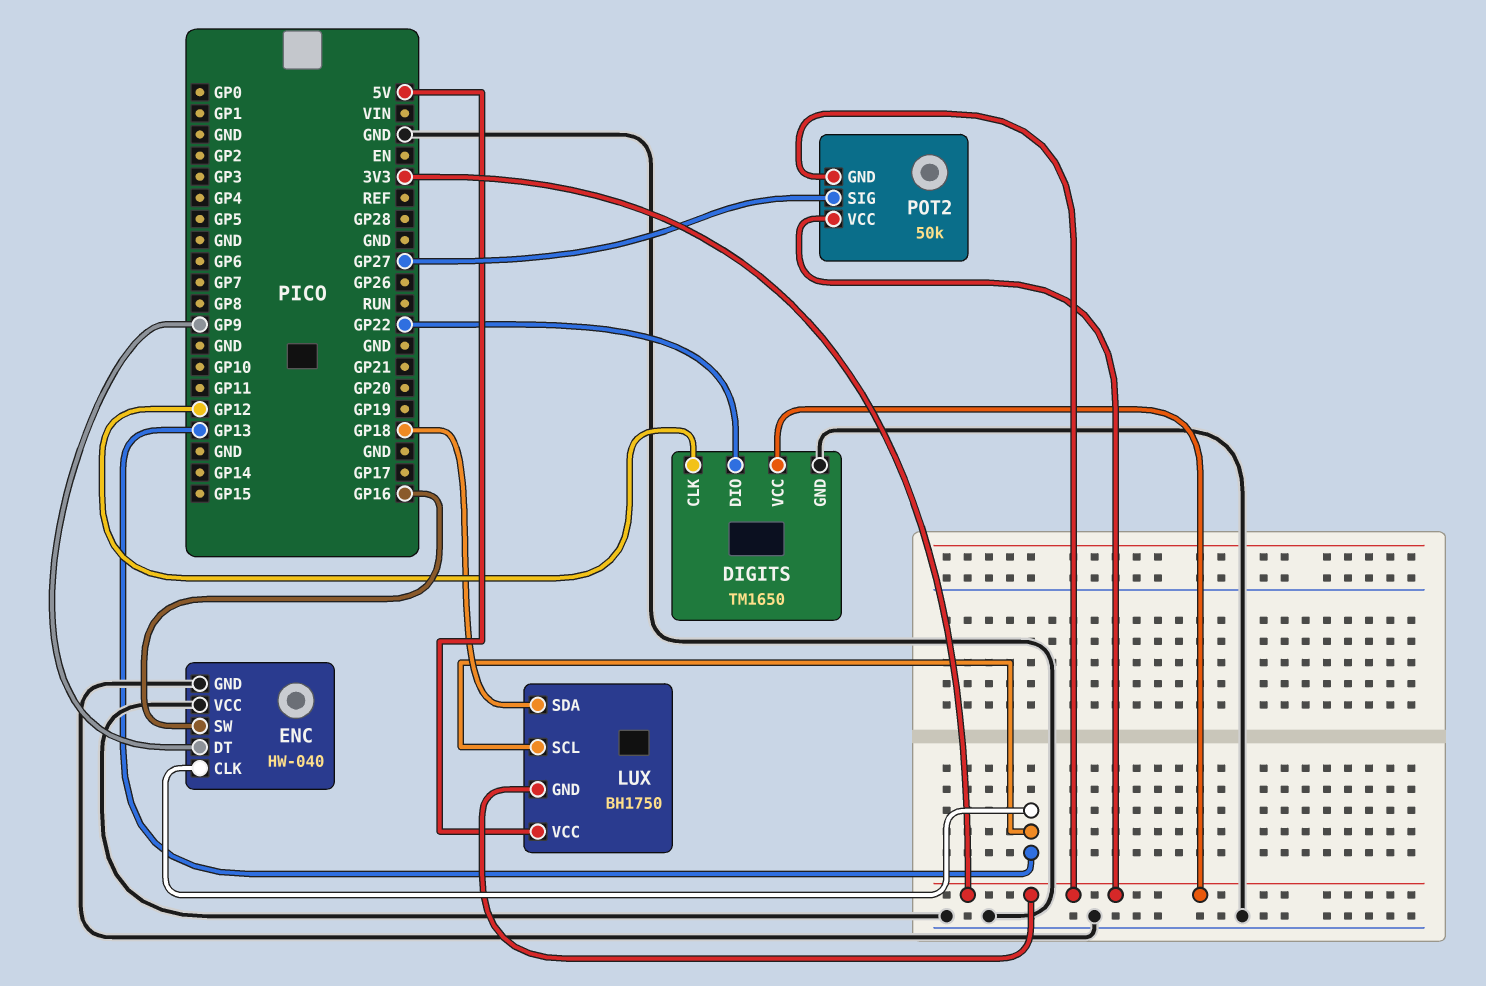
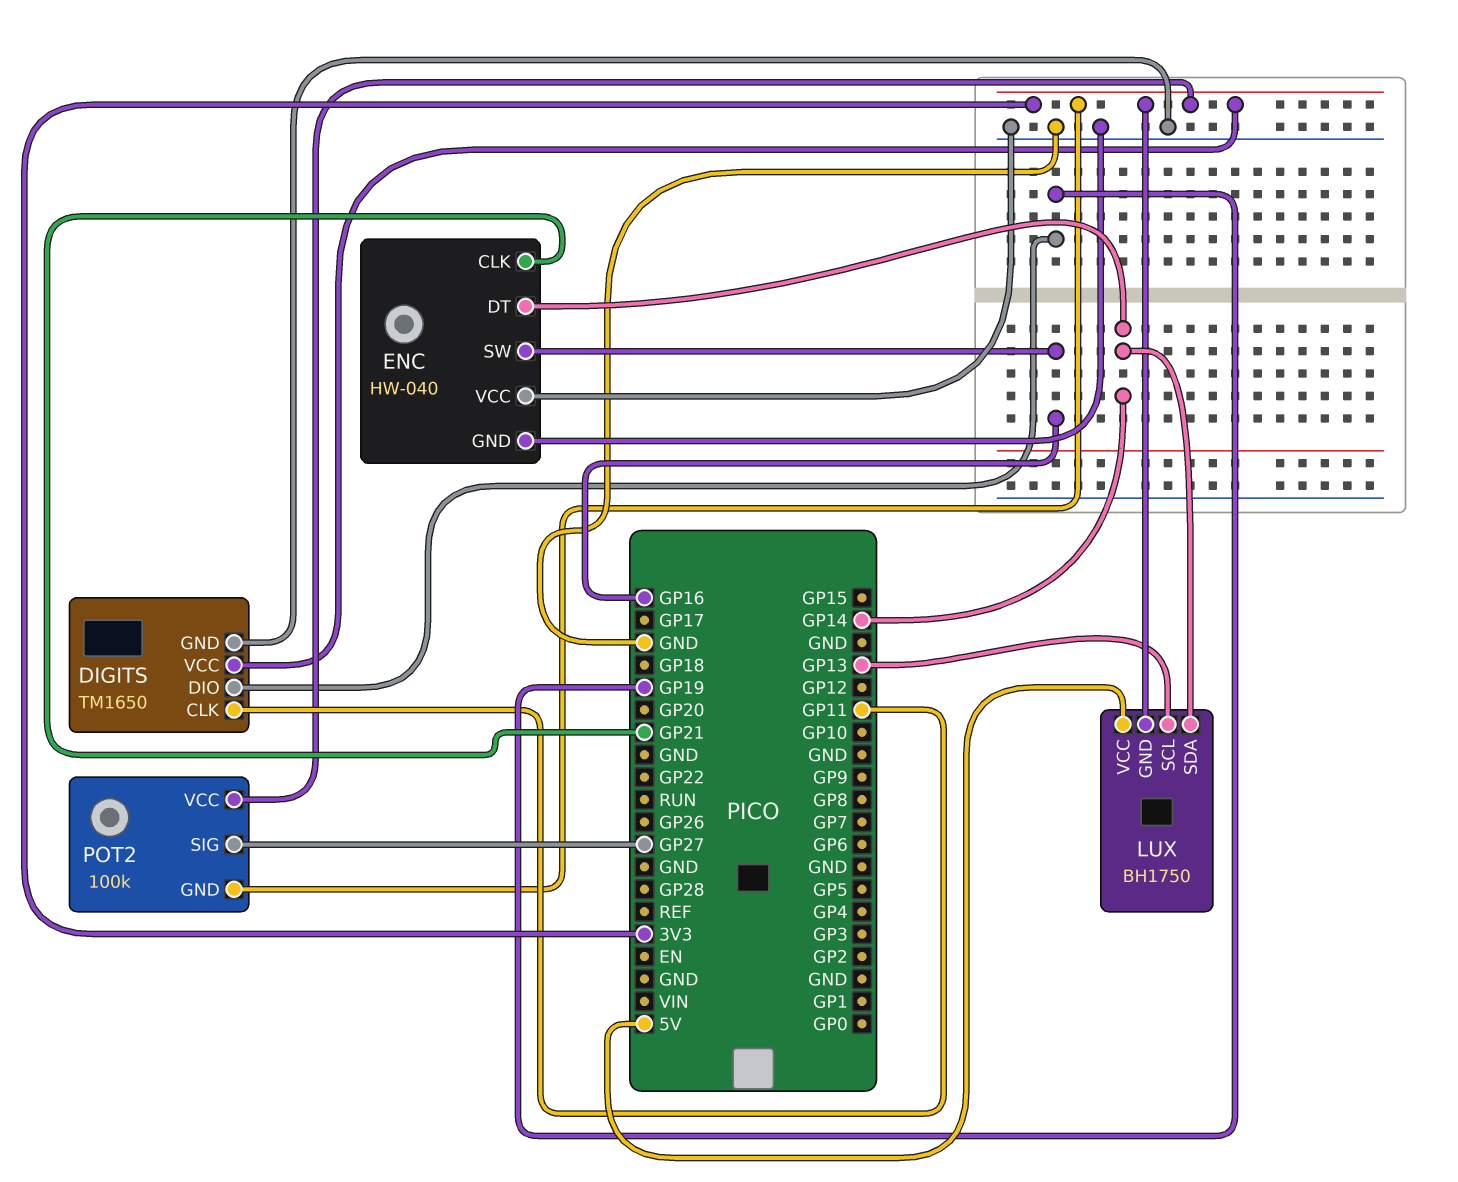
DIGITS pin CLK: GP12 -> GP11
DIGITS pin DIO: GP22 -> GP19
ENC pin CLK: GP13 -> GP21
ENC pin DT: GP9 -> GP14
LUX pin SDA: GP18 -> GP14
POT2: 50k -> 100k

